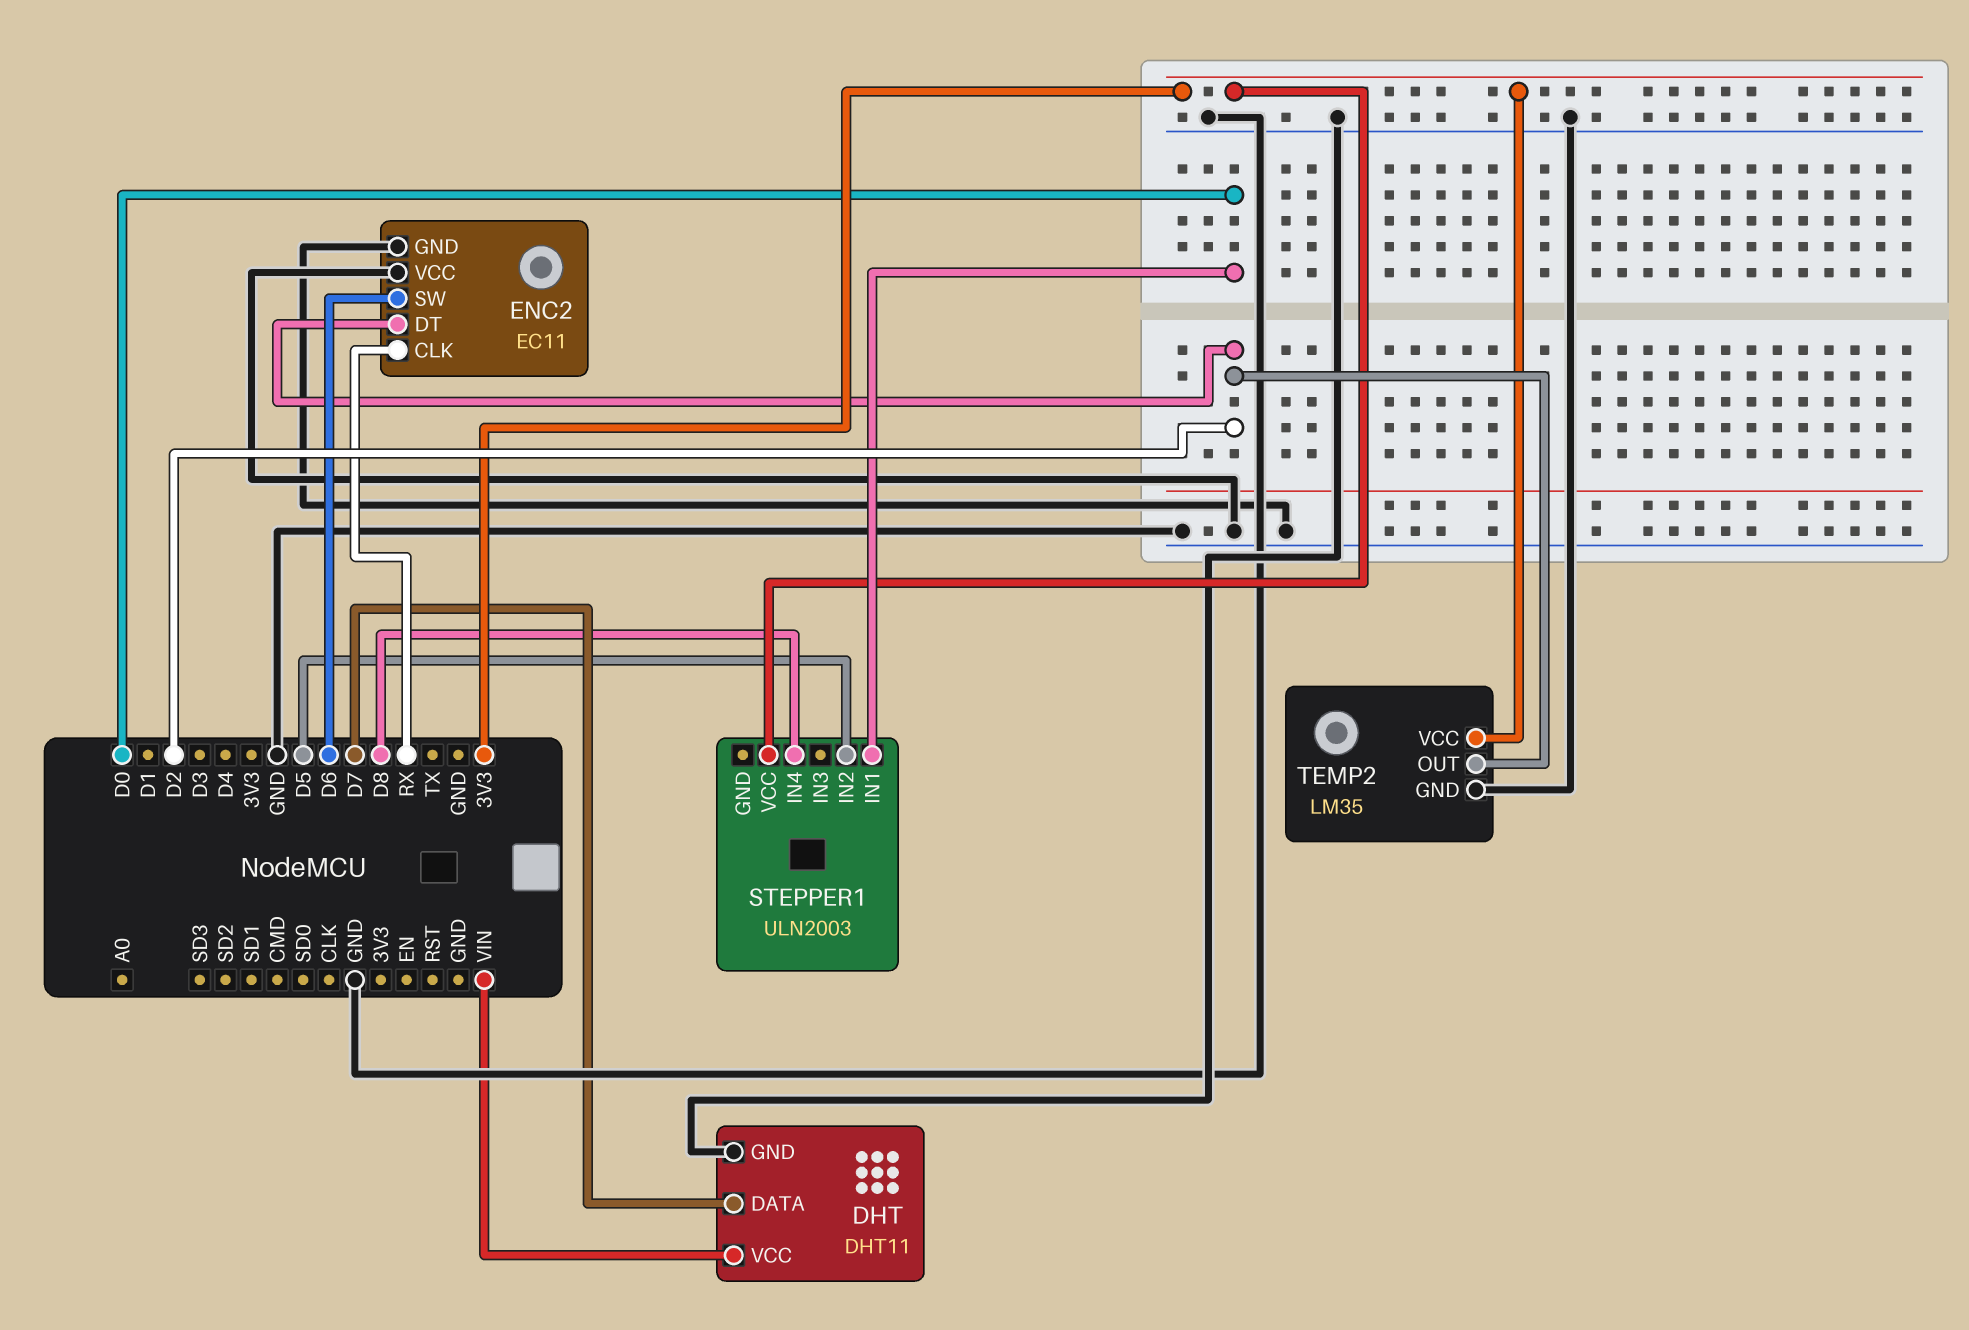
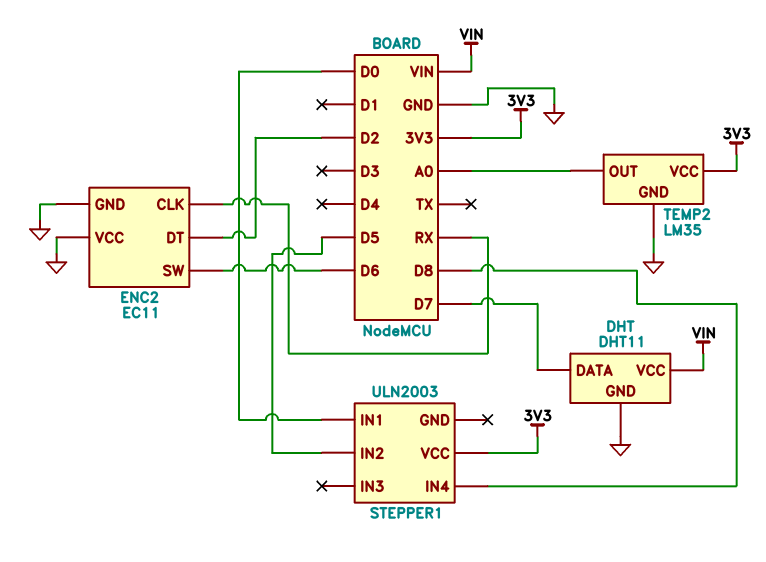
TEMP2 pin OUT: D2 -> A0

